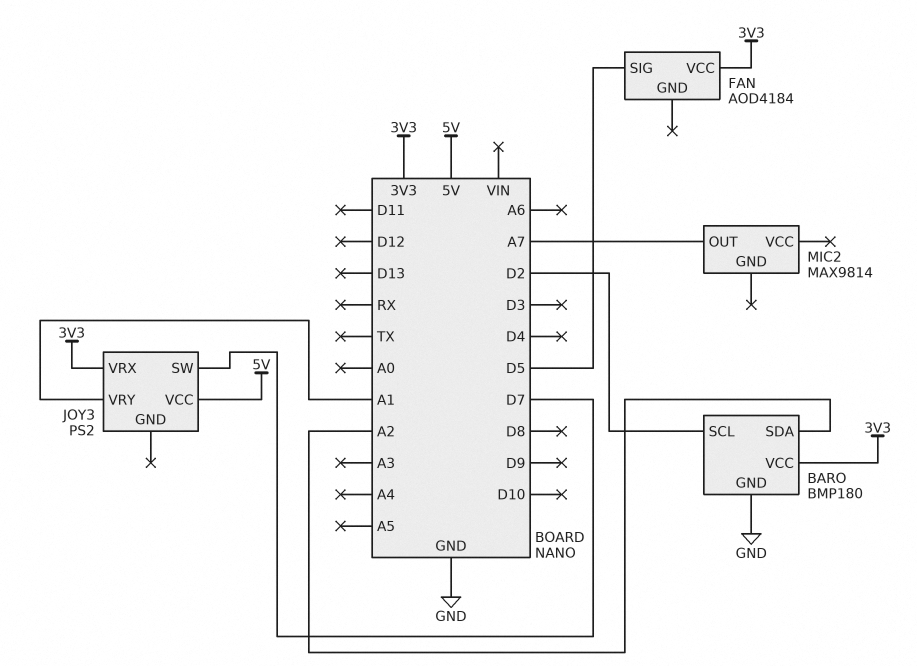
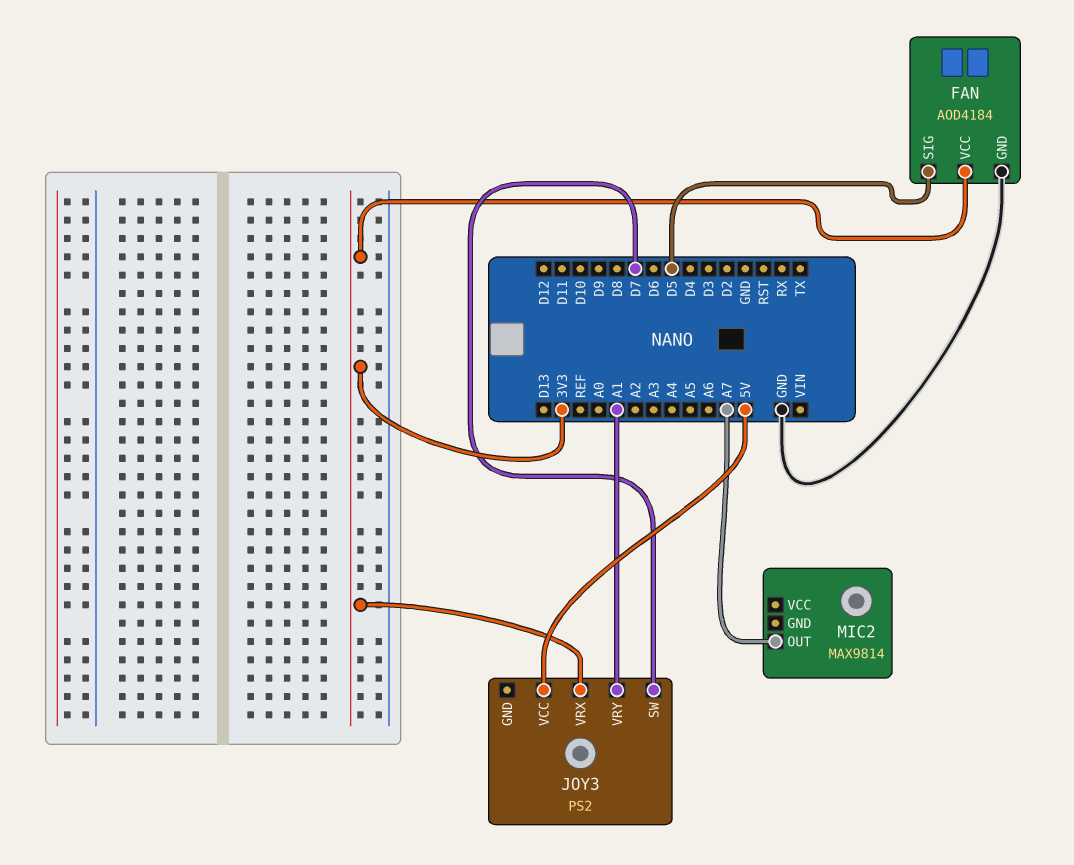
BARO: BMP180 -> none
BARO pin GND: GND -> none
BARO pin SCL: D2 -> none
BARO pin SDA: A2 -> none
BARO pin VCC: 3V3 -> none
FAN pin GND: none -> GND

